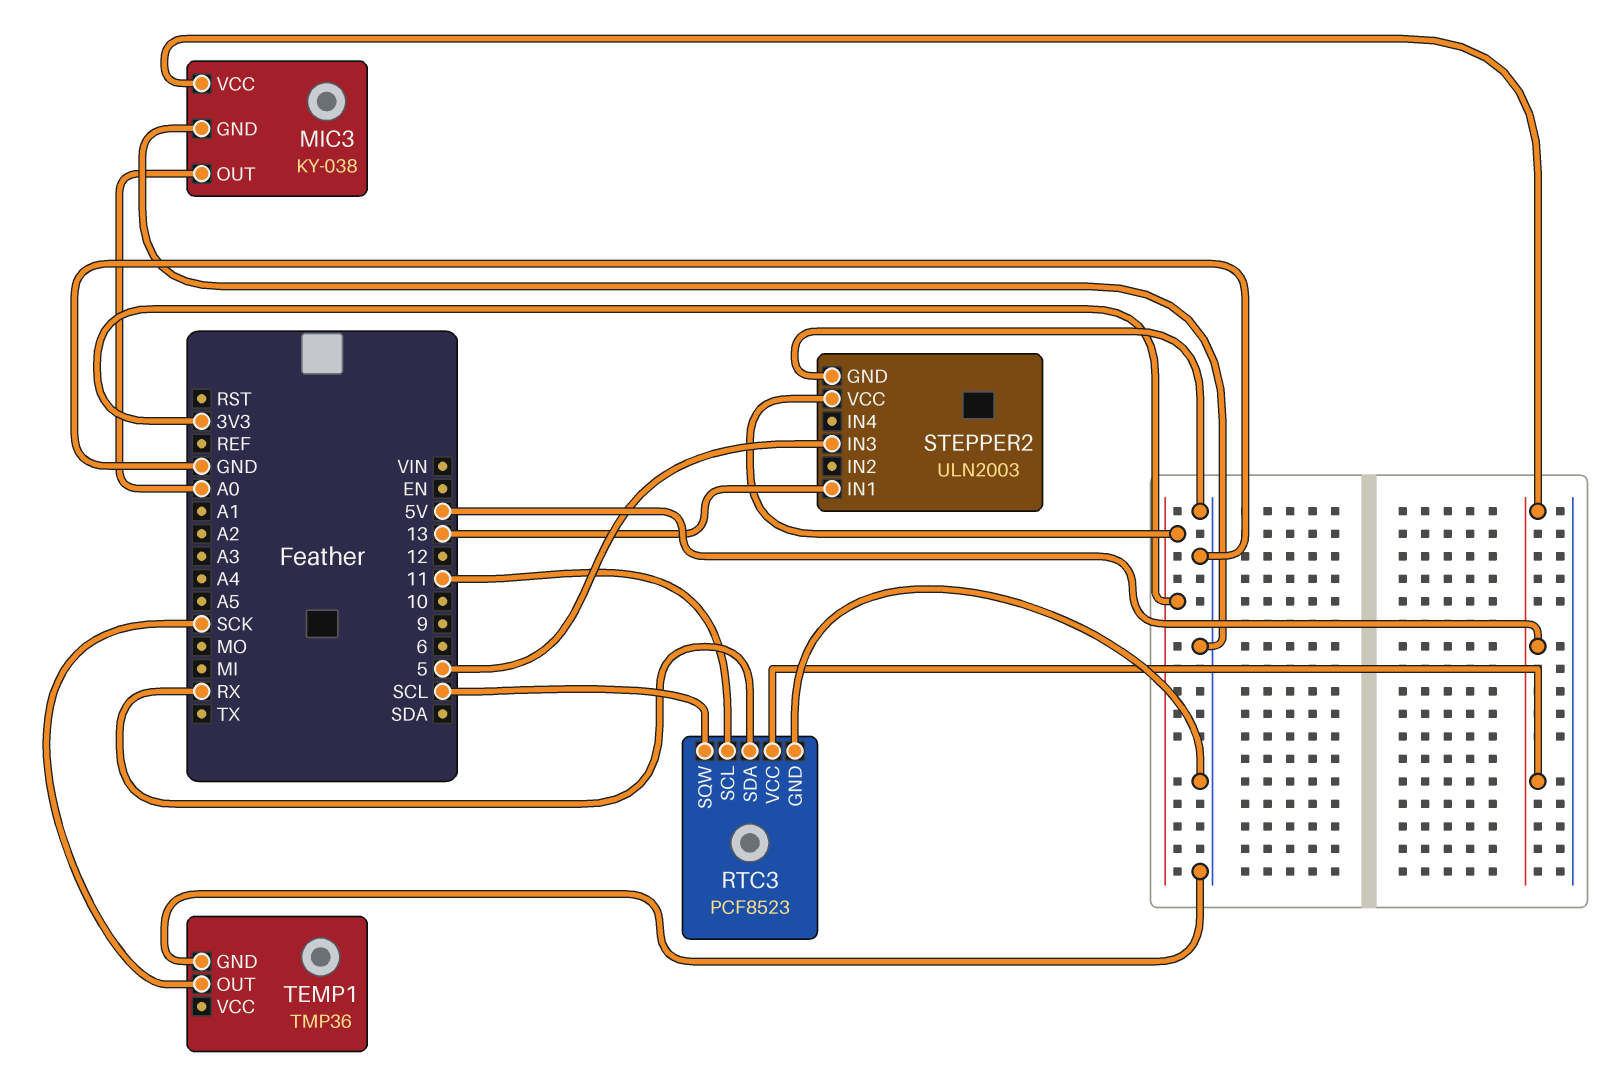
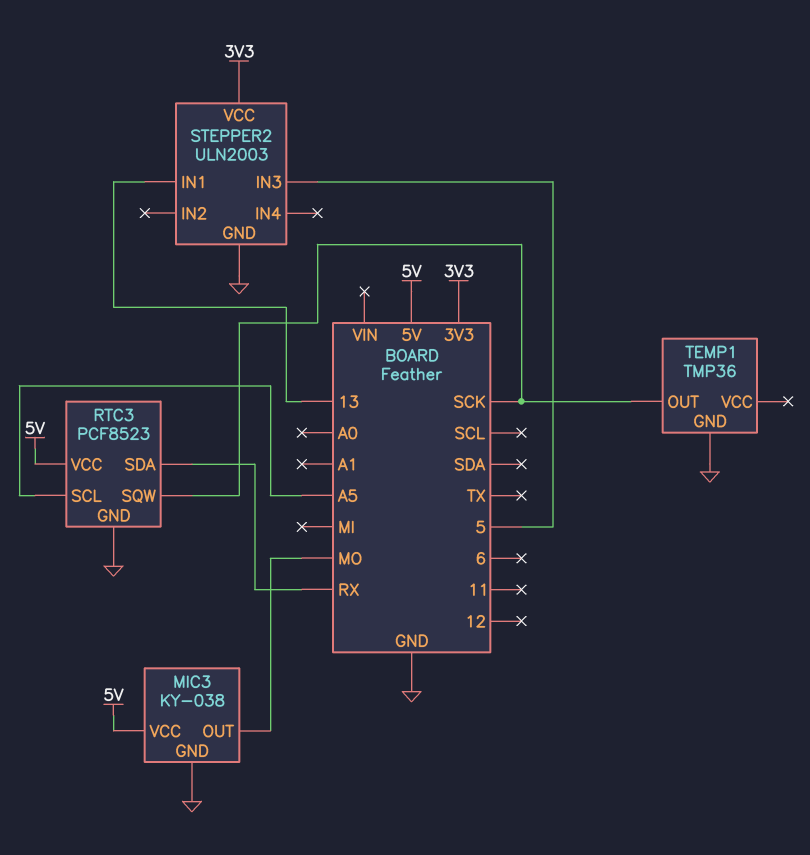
MIC3 pin OUT: A0 -> MO
RTC3 pin SCL: 11 -> A5
RTC3 pin SQW: SCL -> SCK

